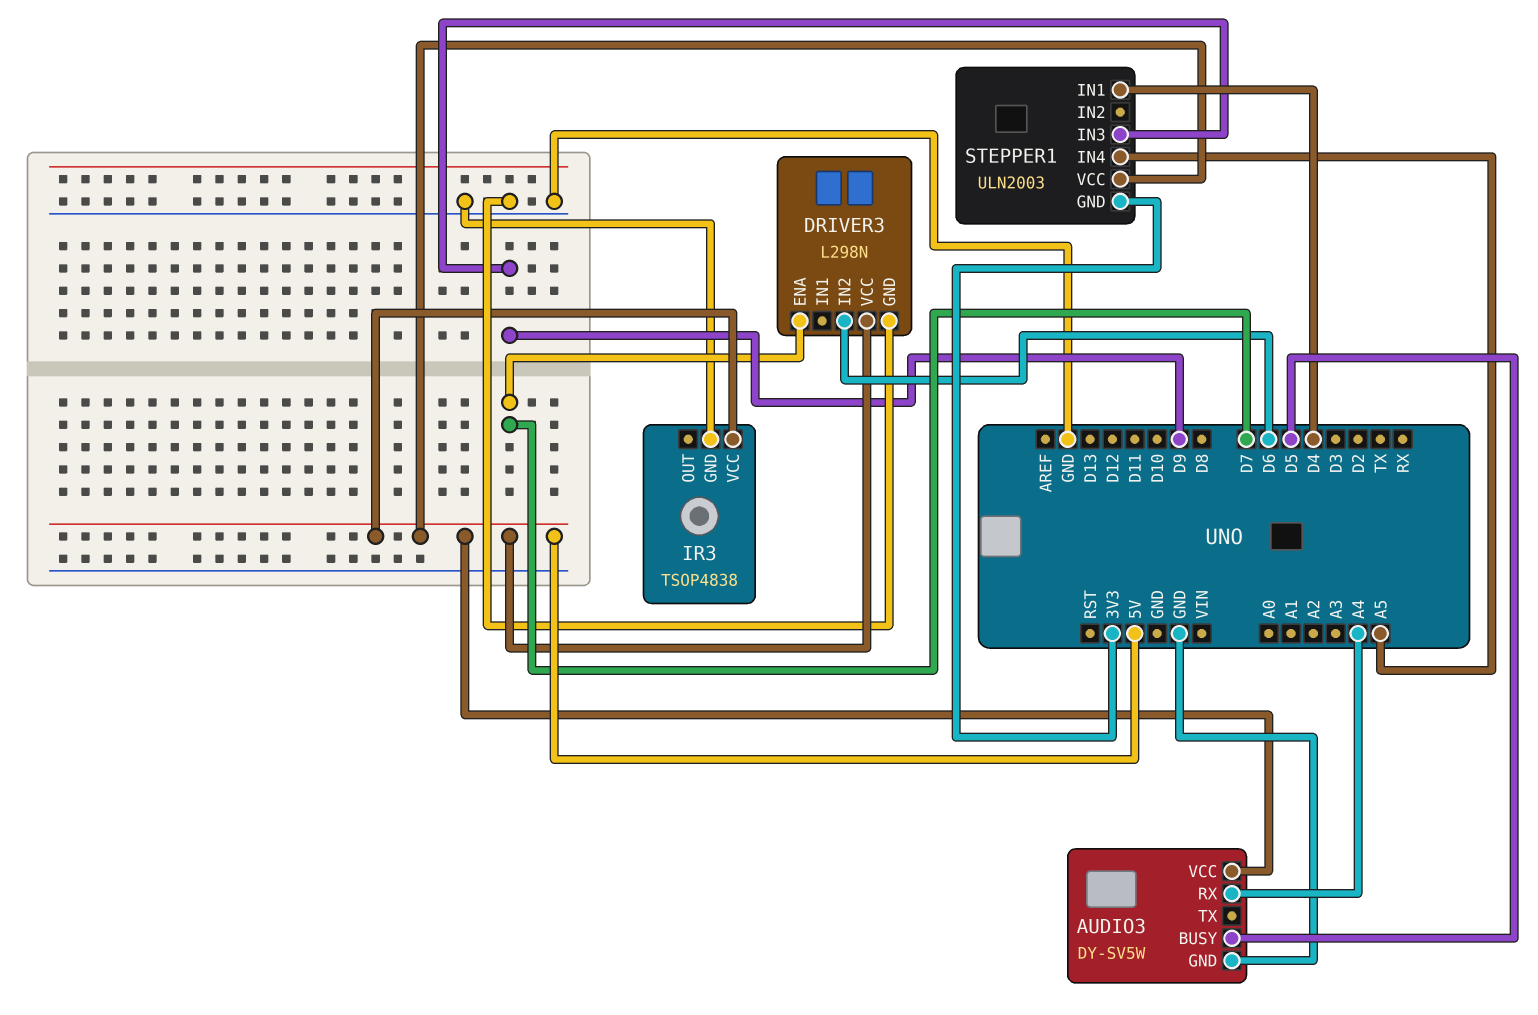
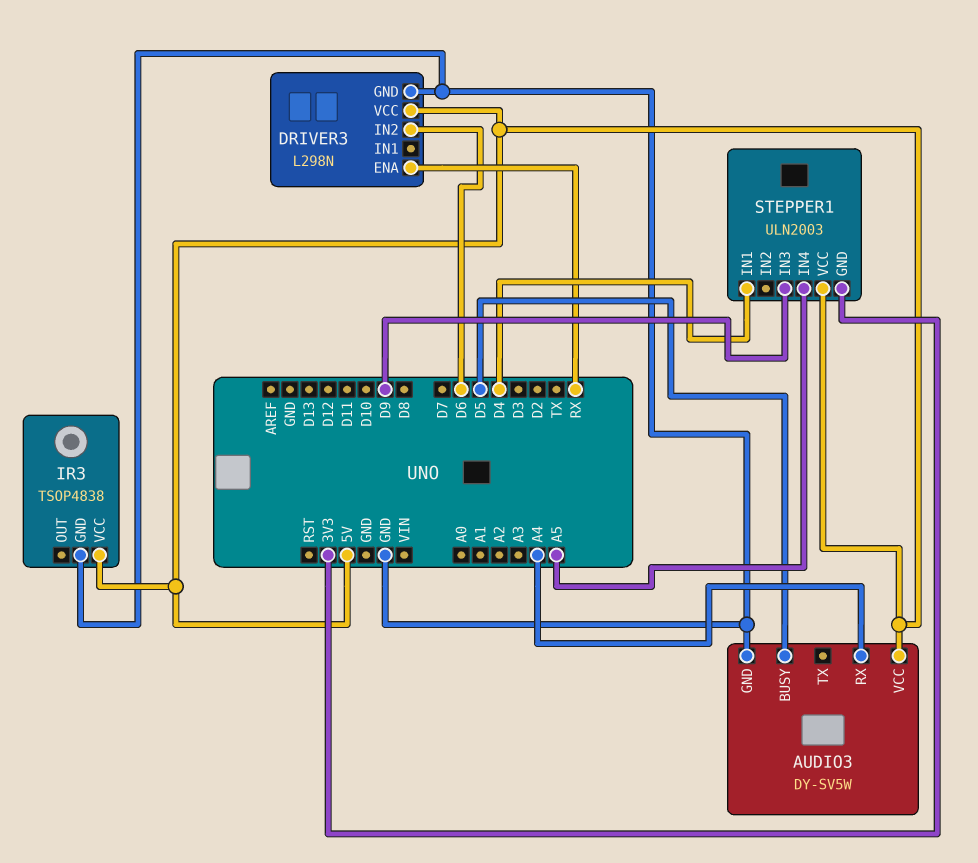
DRIVER3 pin ENA: D7 -> RX

